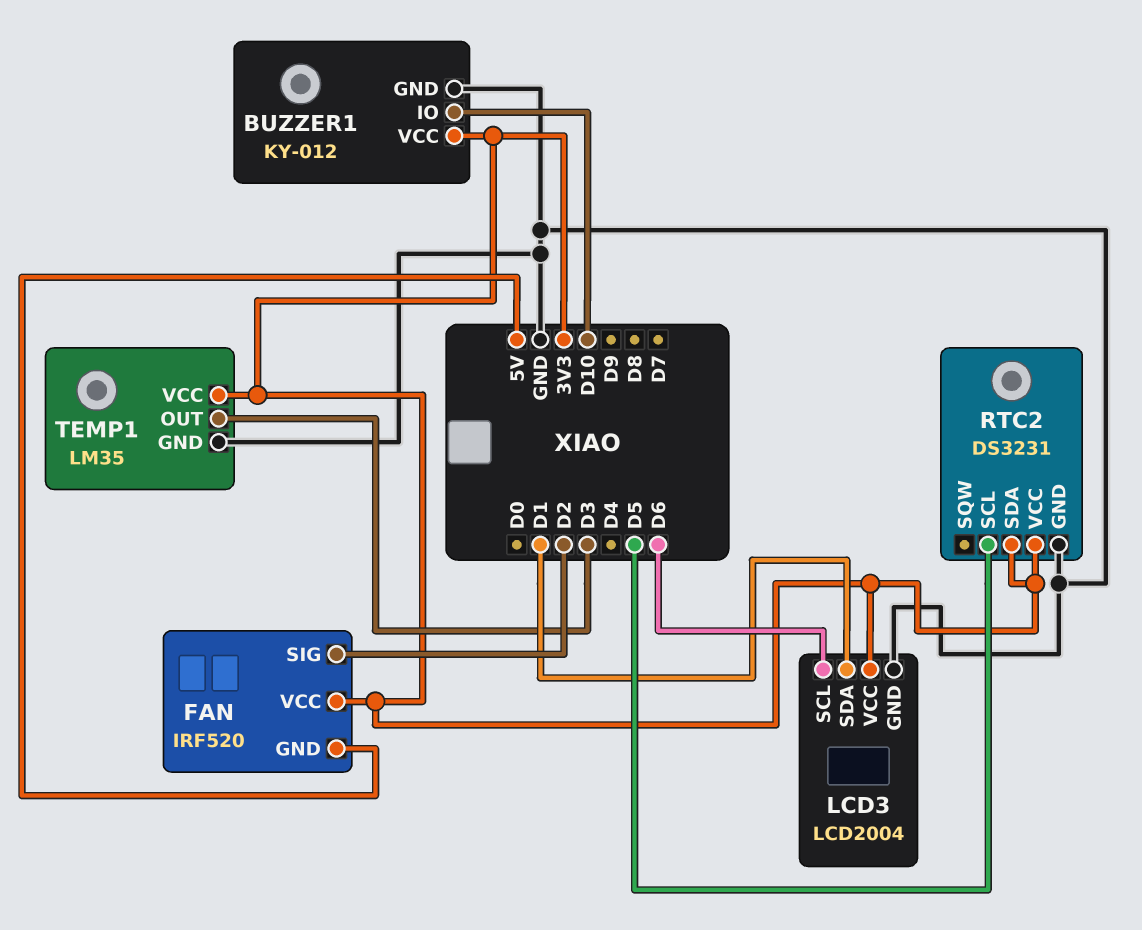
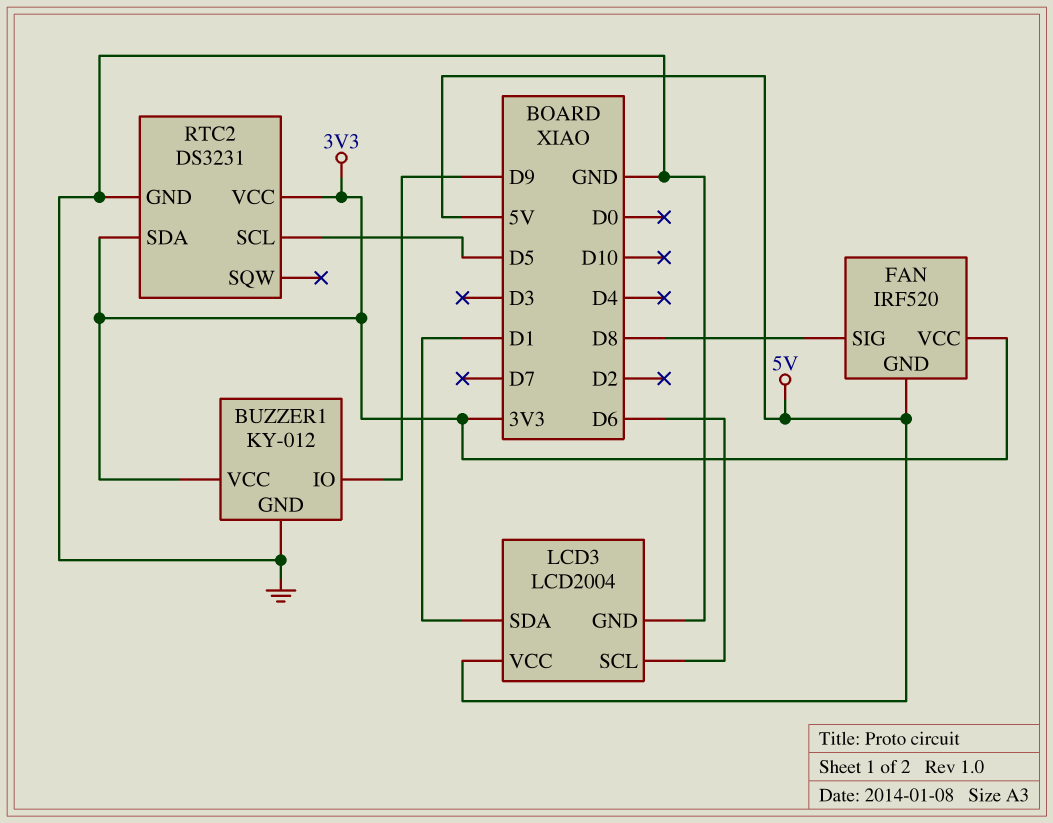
BUZZER1 pin IO: D10 -> D9
FAN pin SIG: D2 -> D8
LCD3 pin VCC: 3V3 -> 5V
TEMP1: LM35 -> none
TEMP1 pin GND: GND -> none
TEMP1 pin OUT: D3 -> none
TEMP1 pin VCC: 3V3 -> none

